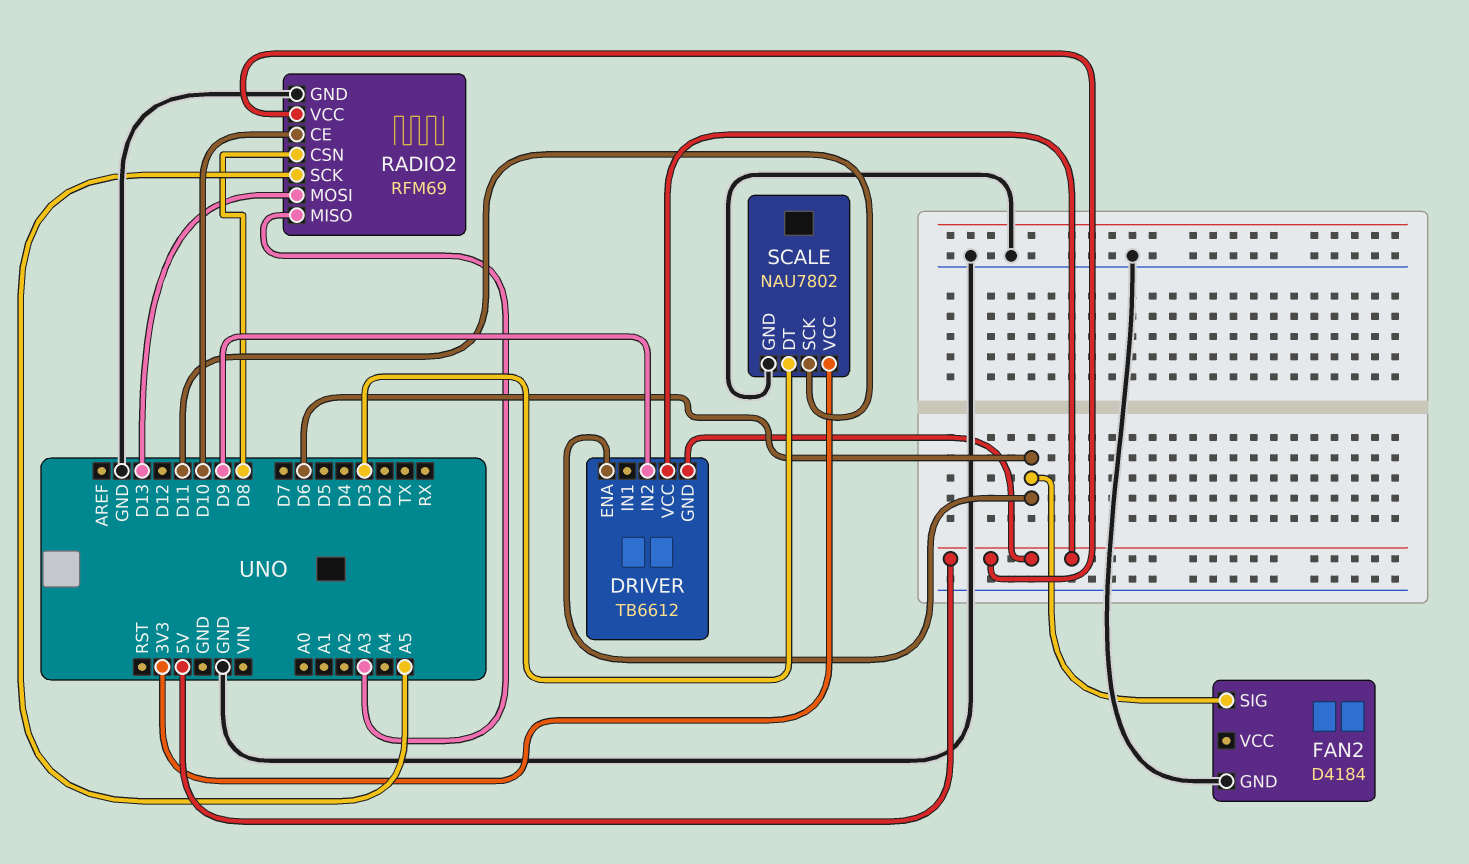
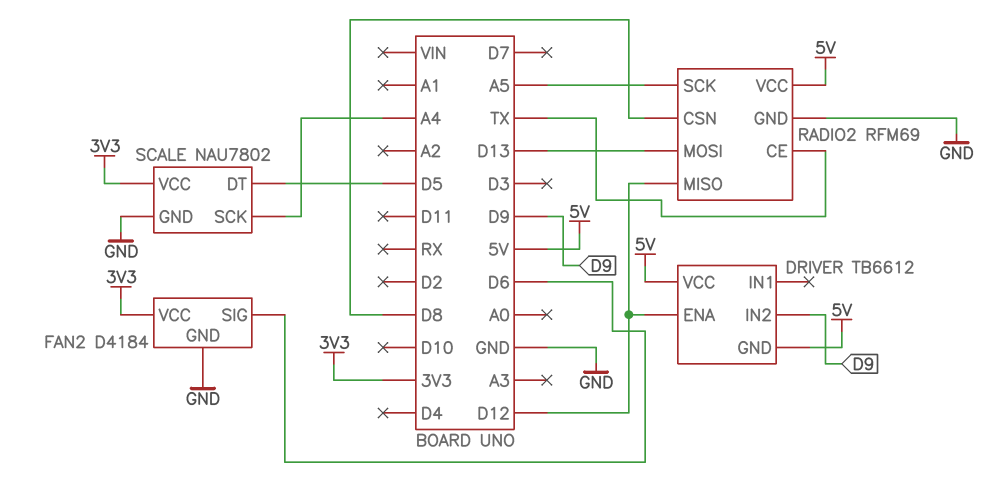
DRIVER pin ENA: D6 -> D12
FAN2 pin VCC: none -> 3V3
RADIO2 pin CE: D10 -> TX
RADIO2 pin MISO: A3 -> D12
SCALE pin DT: D3 -> D5
SCALE pin SCK: D11 -> A4

